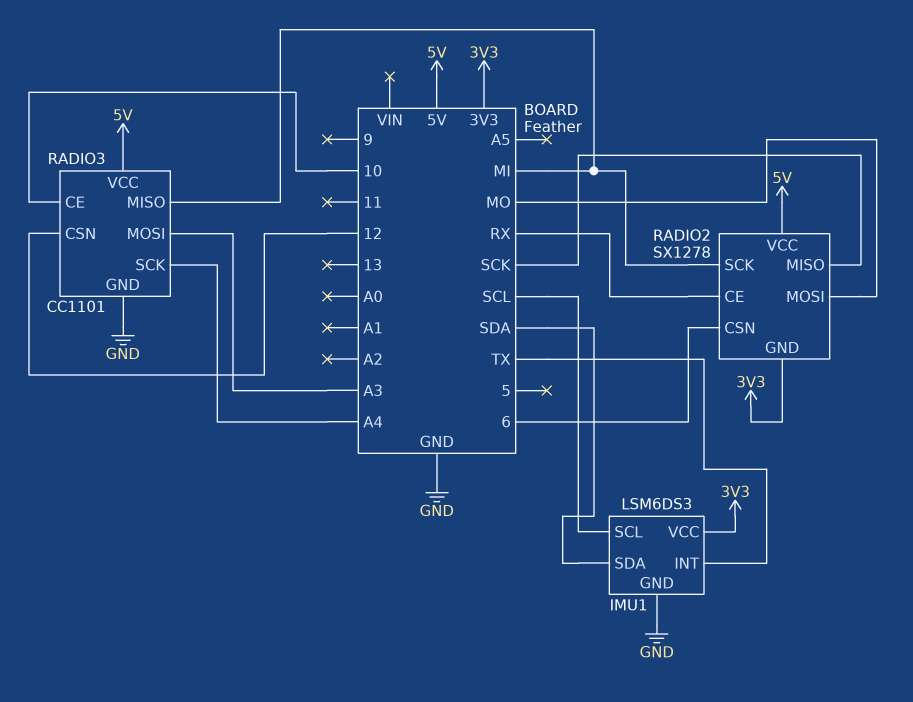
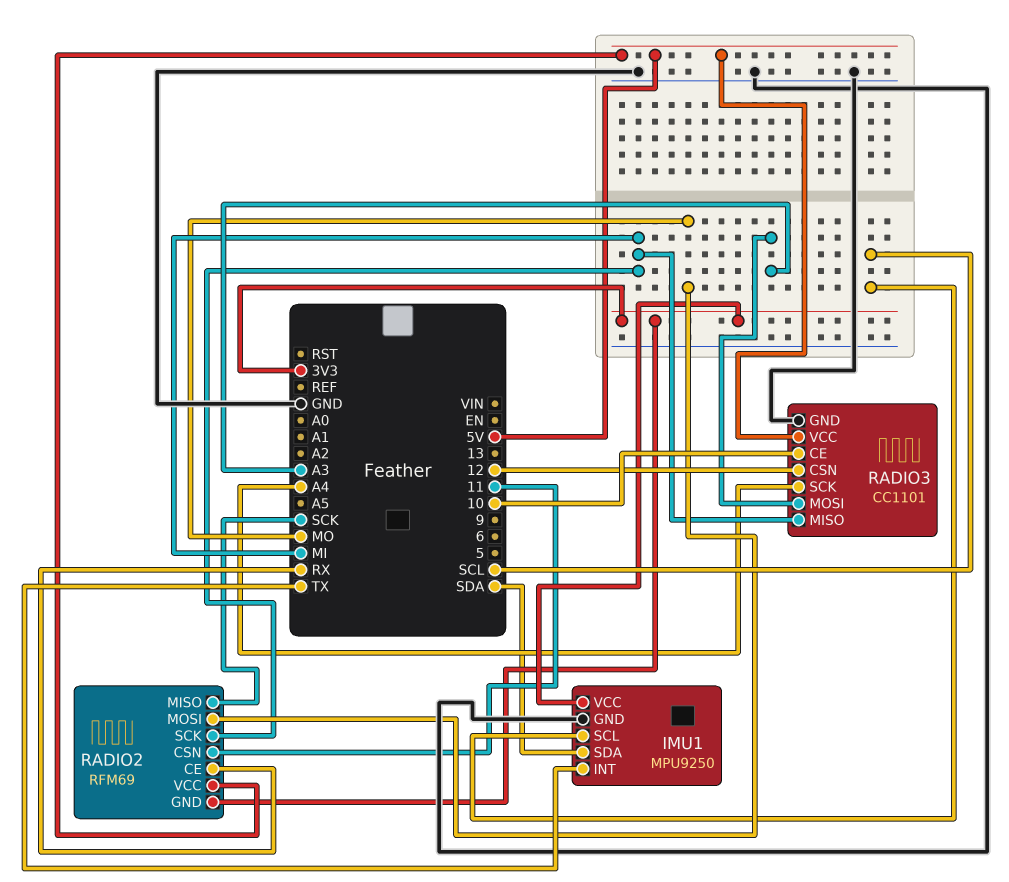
IMU1: LSM6DS3 -> MPU9250
RADIO2: SX1278 -> RFM69
RADIO2 pin CSN: 6 -> 11

